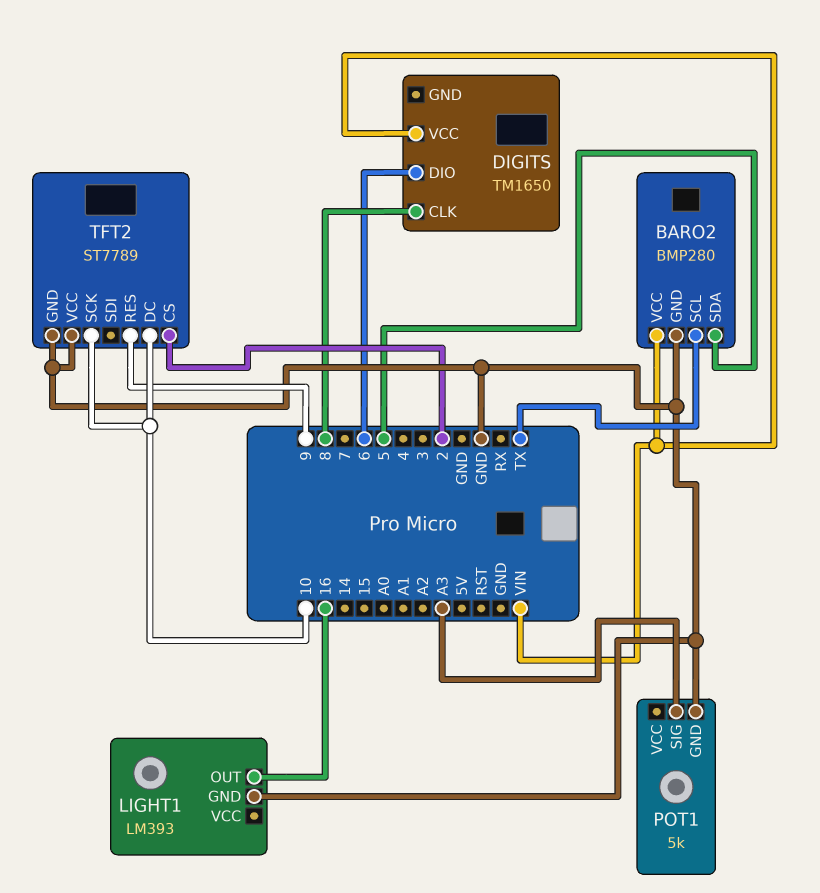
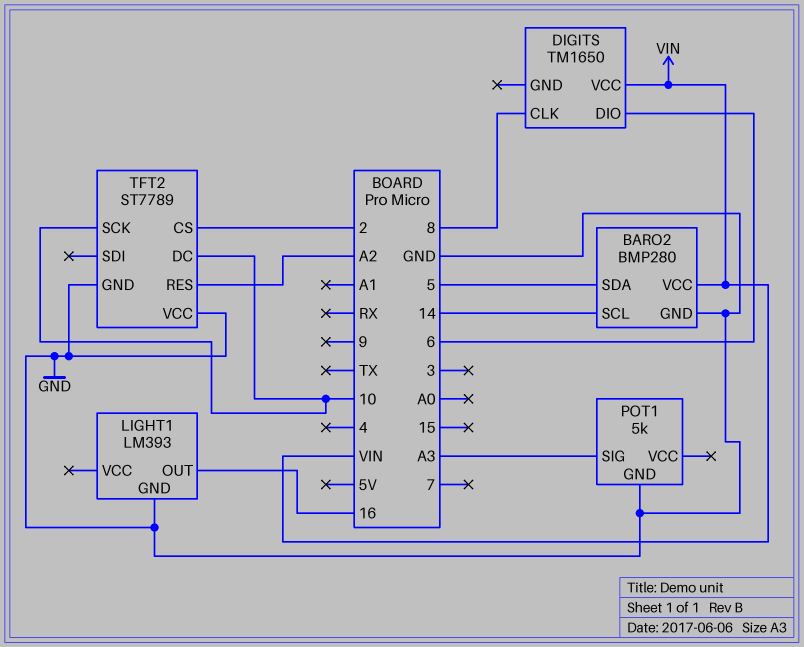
BARO2 pin SCL: TX -> 14
TFT2 pin RES: 9 -> A2

